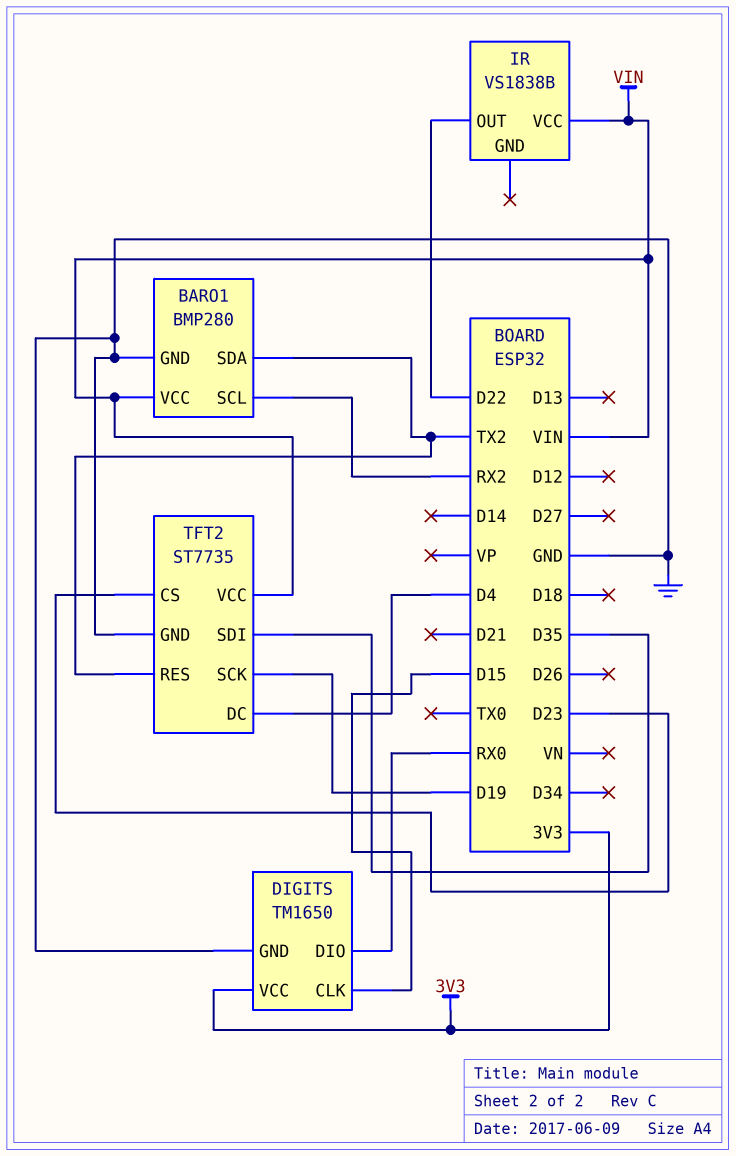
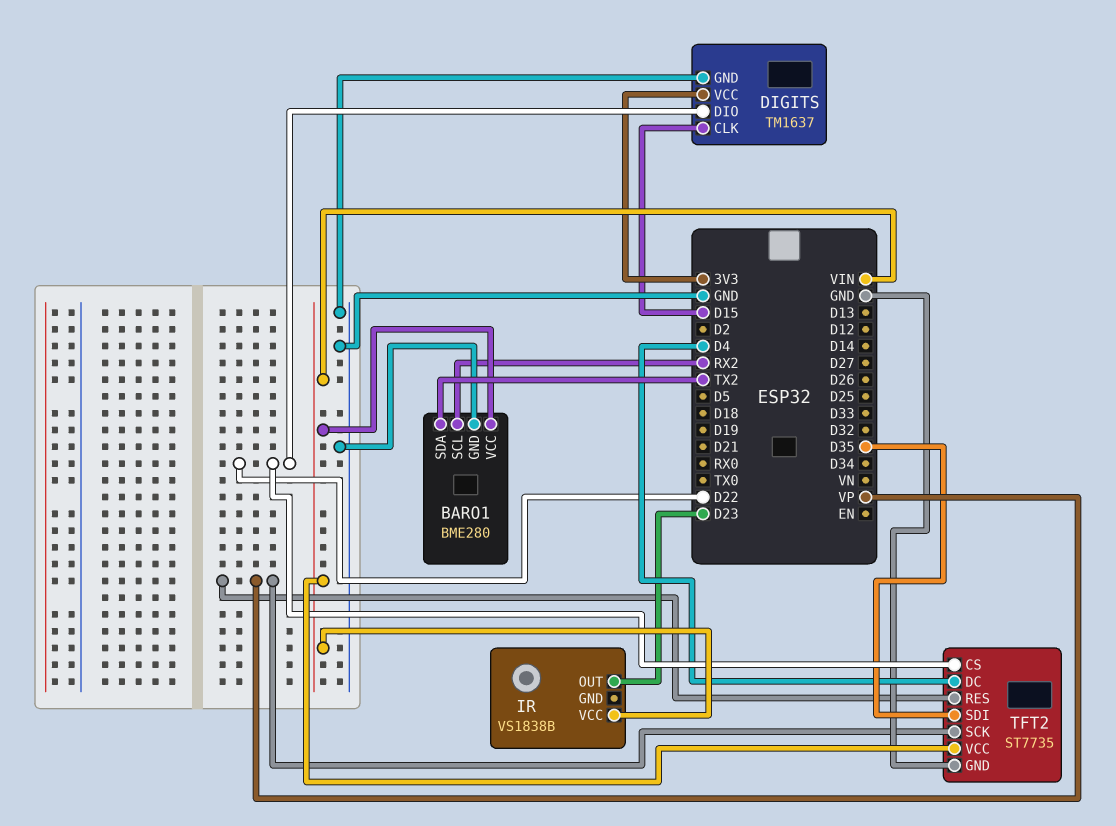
BARO1: BMP280 -> BME280
DIGITS: TM1650 -> TM1637
DIGITS pin DIO: RX0 -> D22
IR pin OUT: D22 -> D23
TFT2 pin CS: D23 -> D22
TFT2 pin RES: TX2 -> VP
TFT2 pin SCK: D19 -> VP

